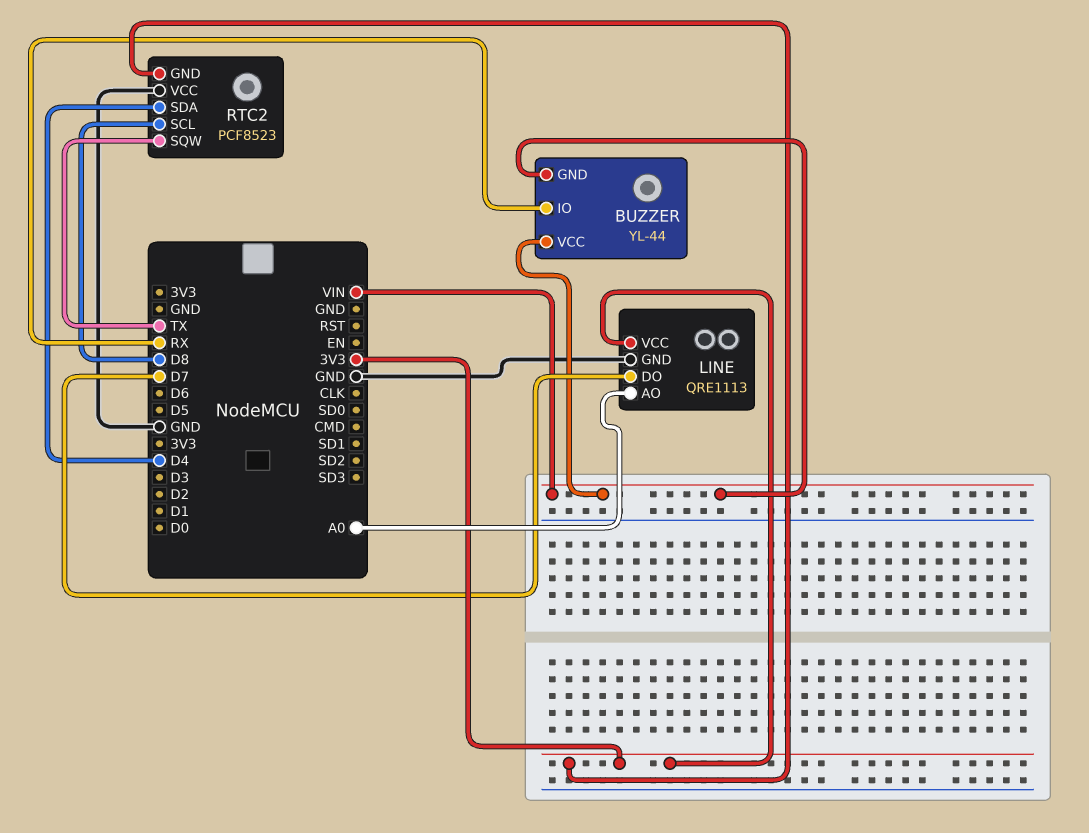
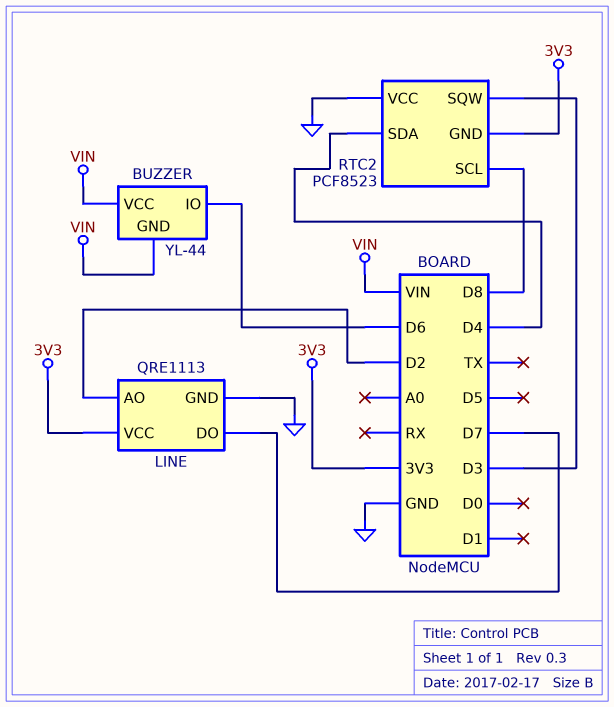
BUZZER pin IO: RX -> D6
LINE pin AO: A0 -> D2
RTC2 pin SQW: TX -> D3

